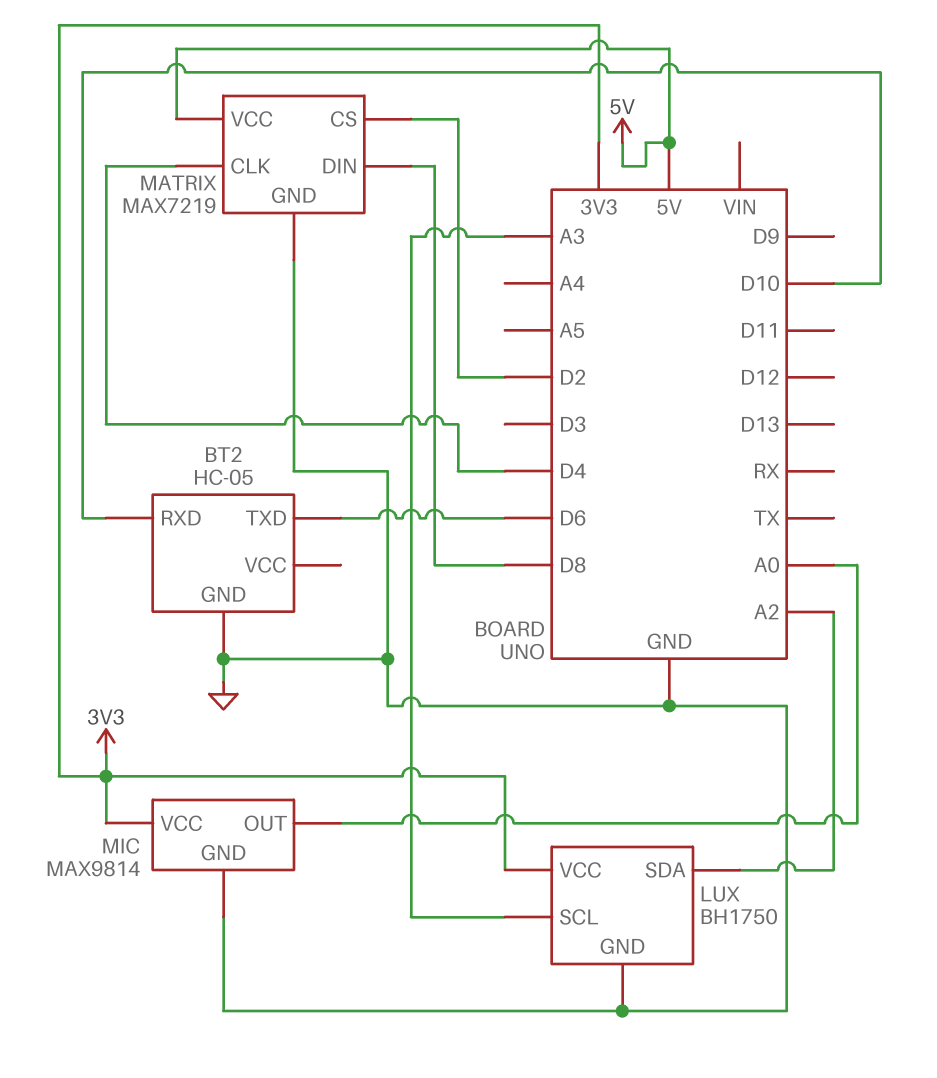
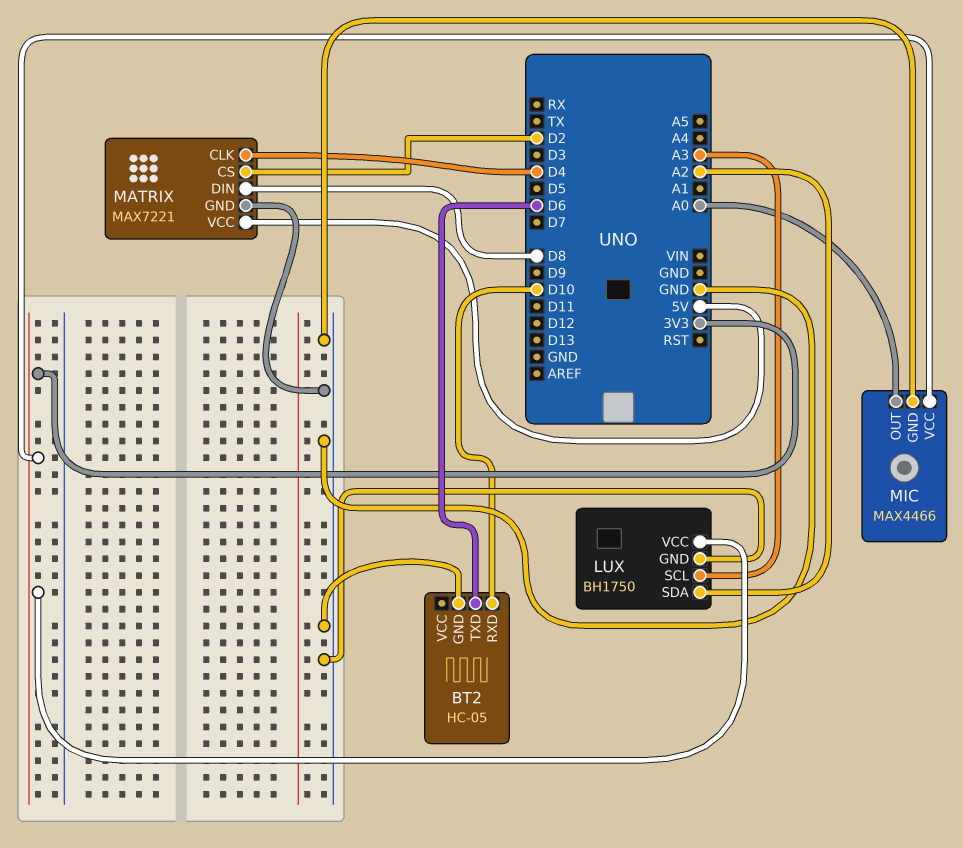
MATRIX: MAX7219 -> MAX7221
MIC: MAX9814 -> MAX4466

